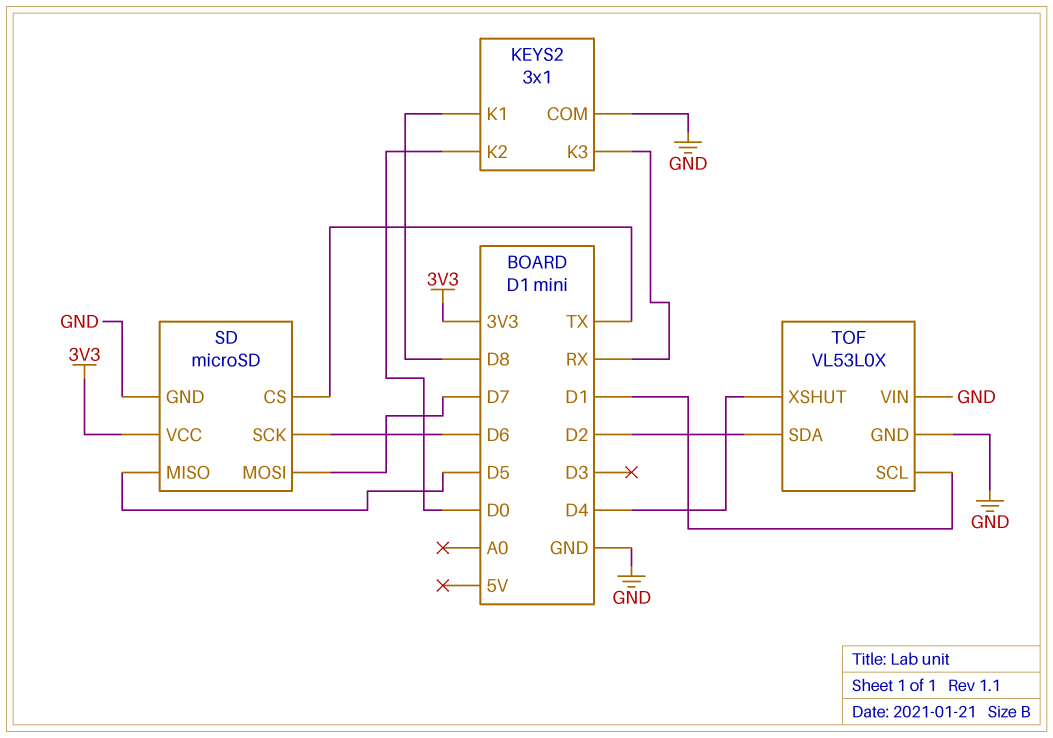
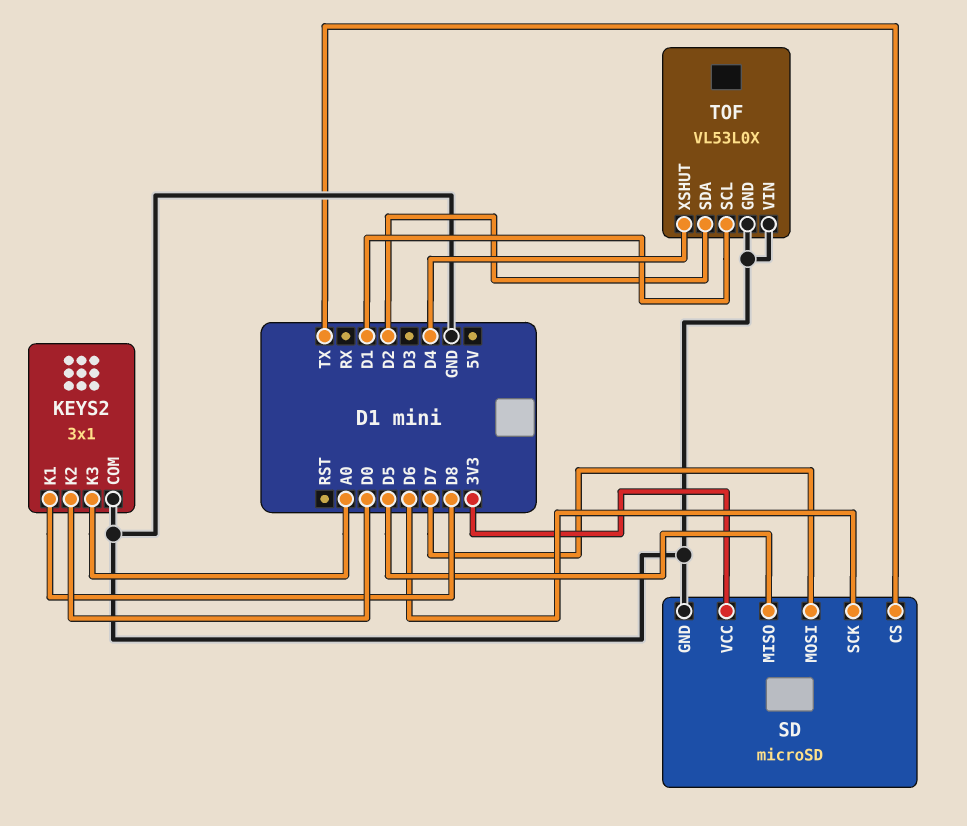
KEYS2 pin K3: RX -> A0

